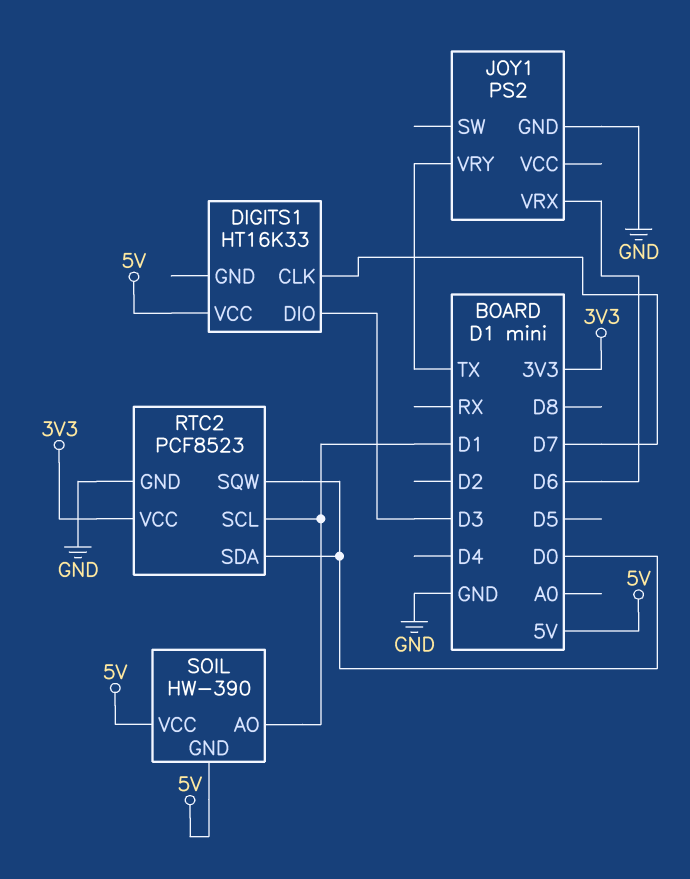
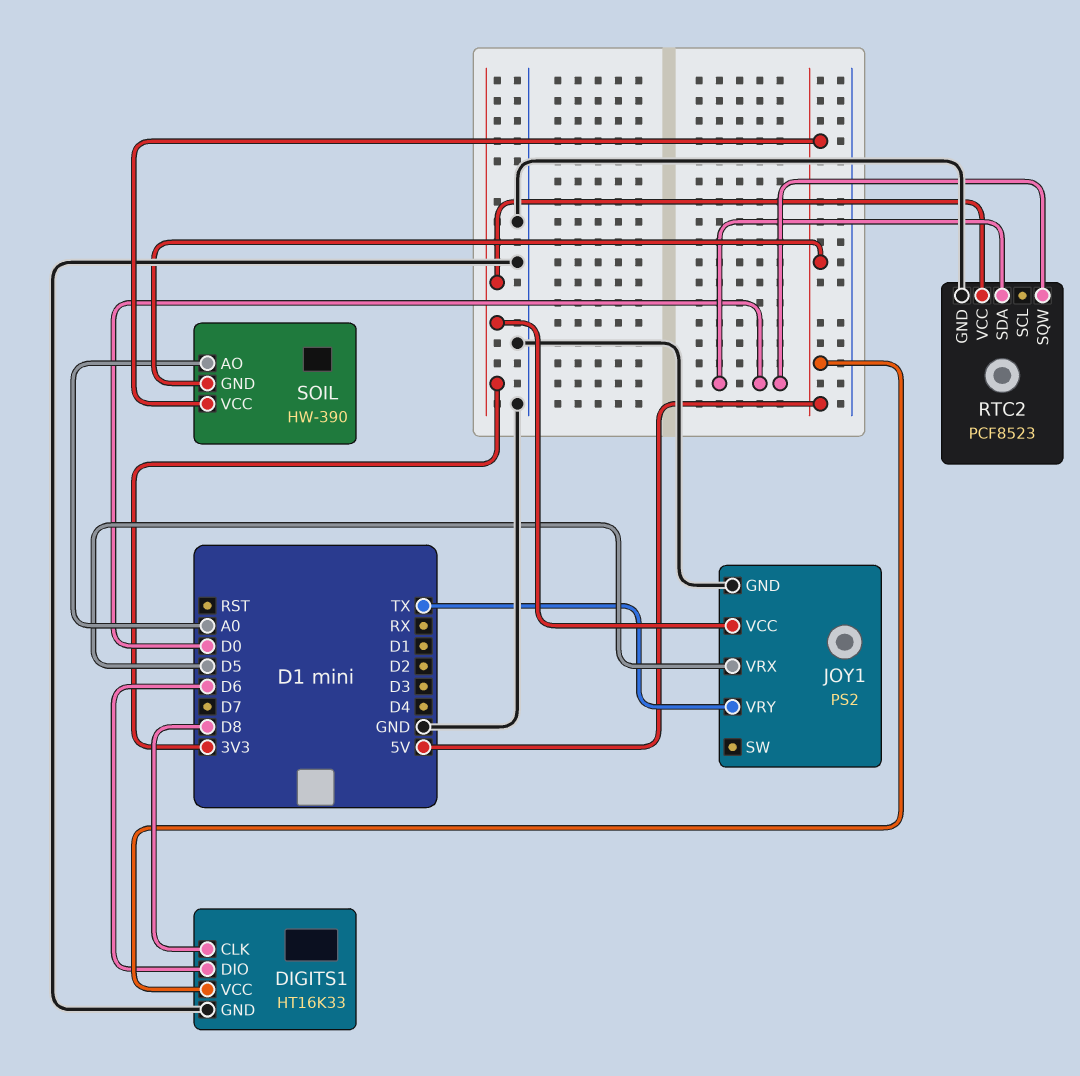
DIGITS1 pin CLK: D7 -> D8
DIGITS1 pin DIO: D3 -> D6
DIGITS1 pin GND: none -> GND
JOY1 pin VCC: none -> 3V3
JOY1 pin VRX: D6 -> D5
RTC2 pin SCL: D1 -> none
SOIL pin AO: D1 -> A0

